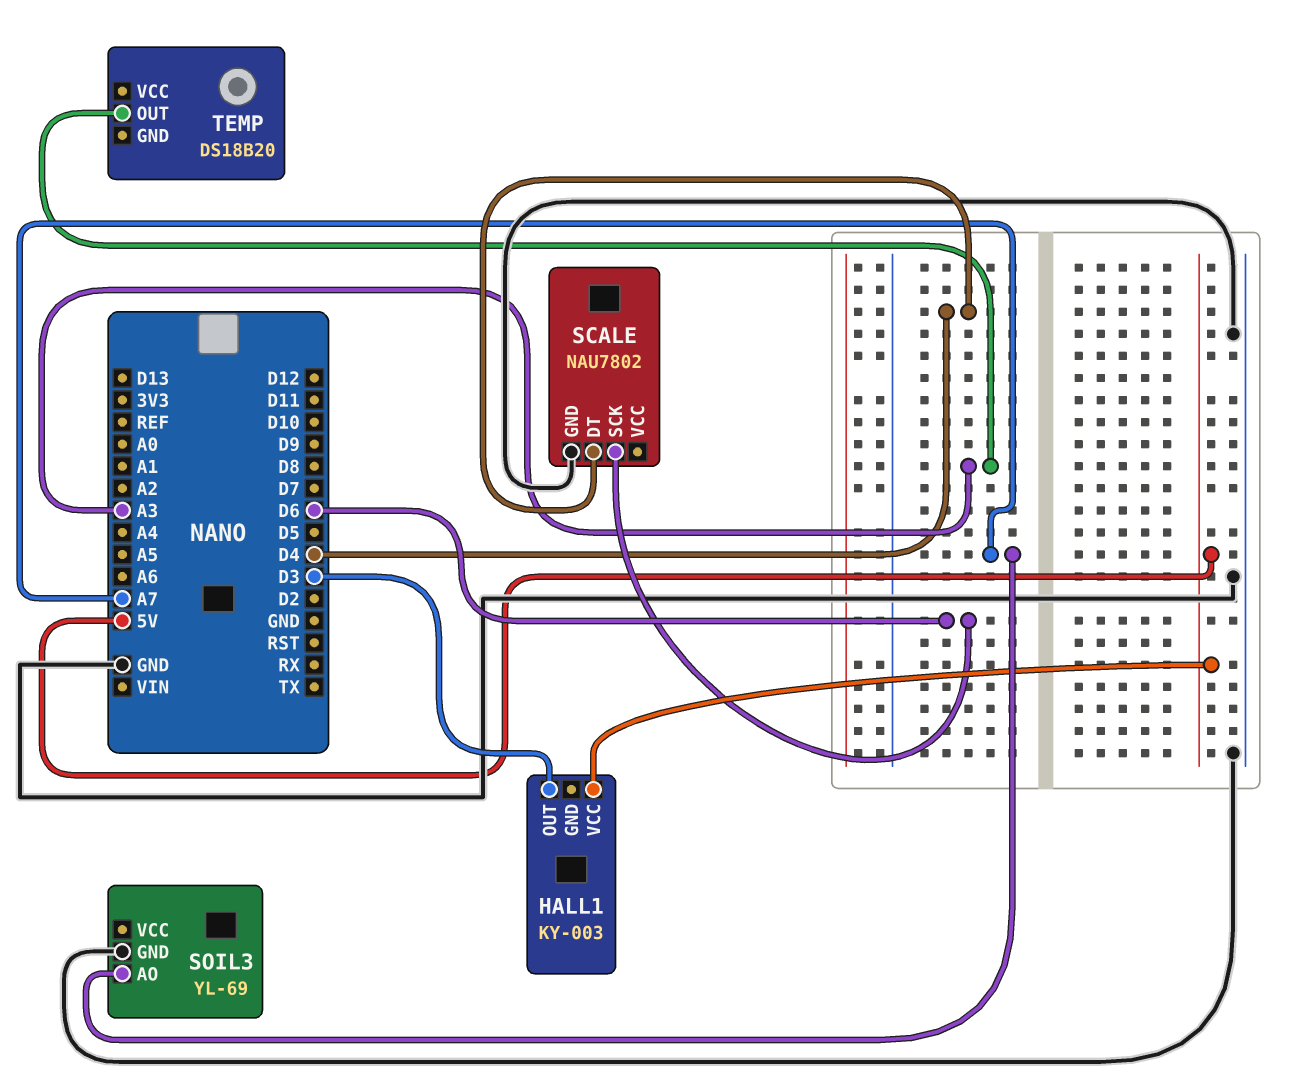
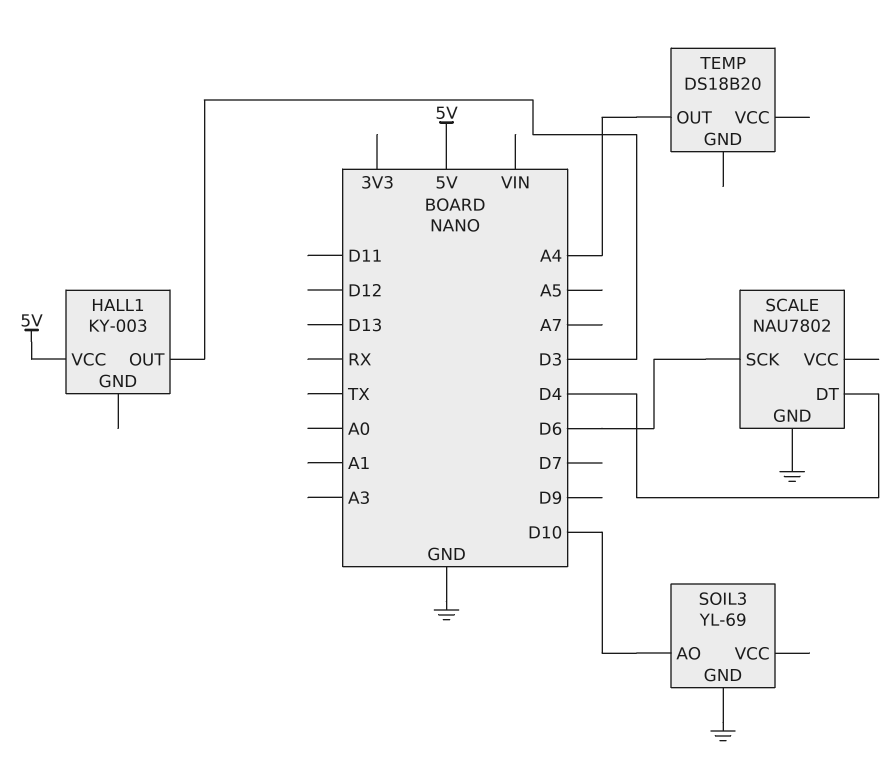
SOIL3 pin AO: A7 -> D10
TEMP pin OUT: A3 -> A4

